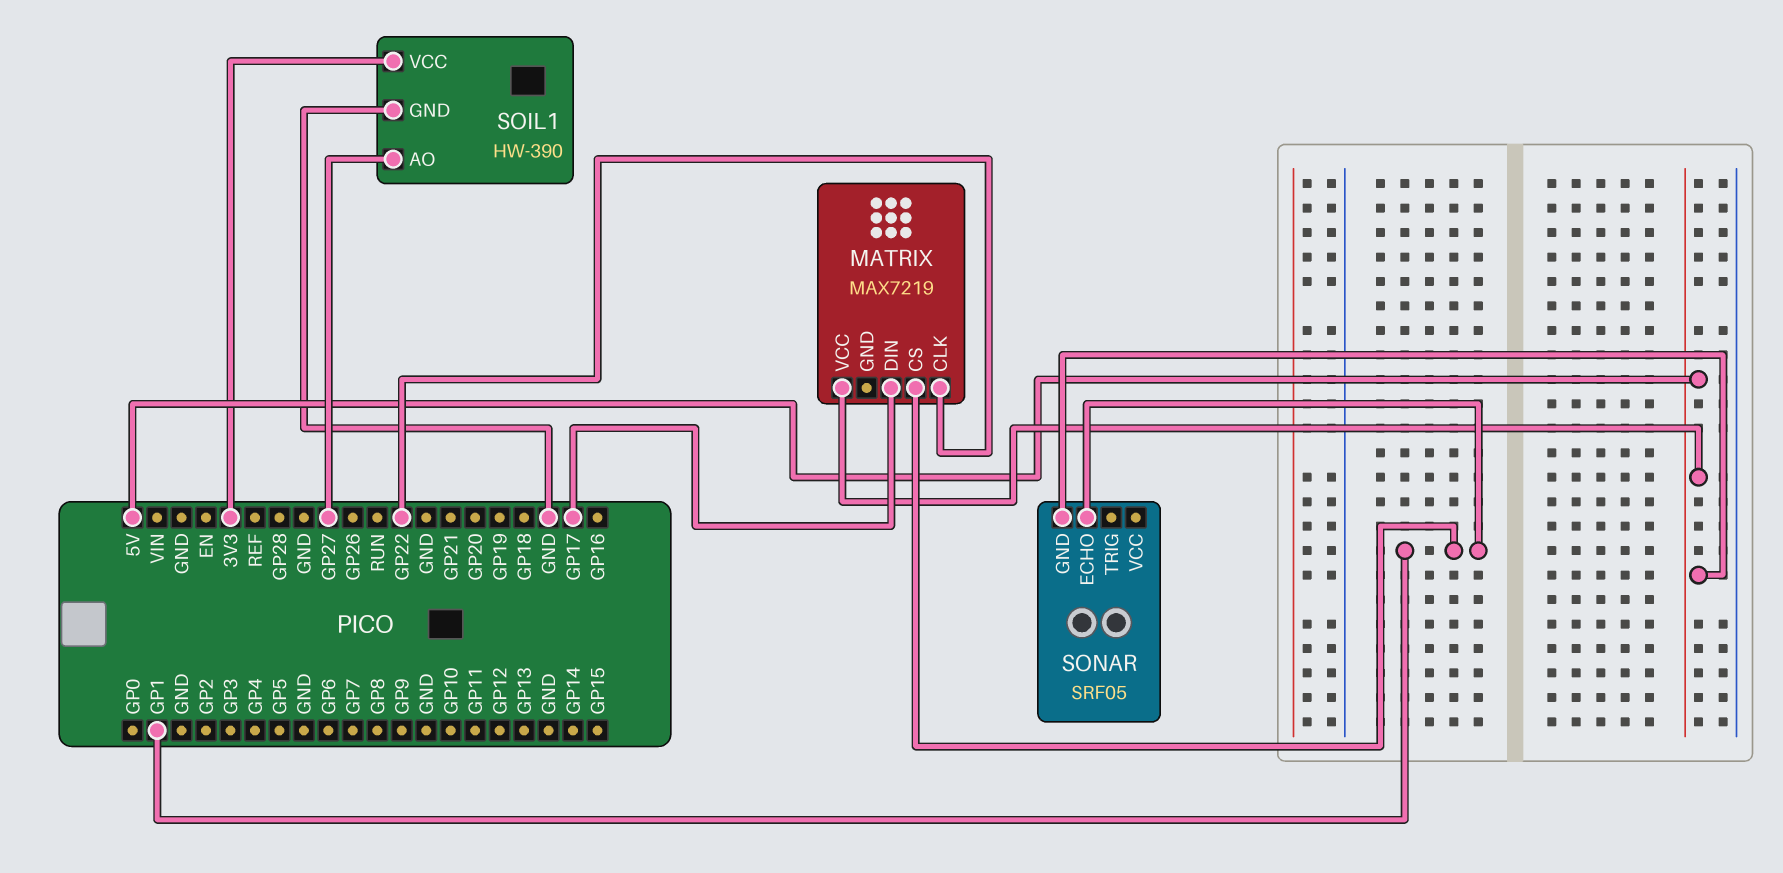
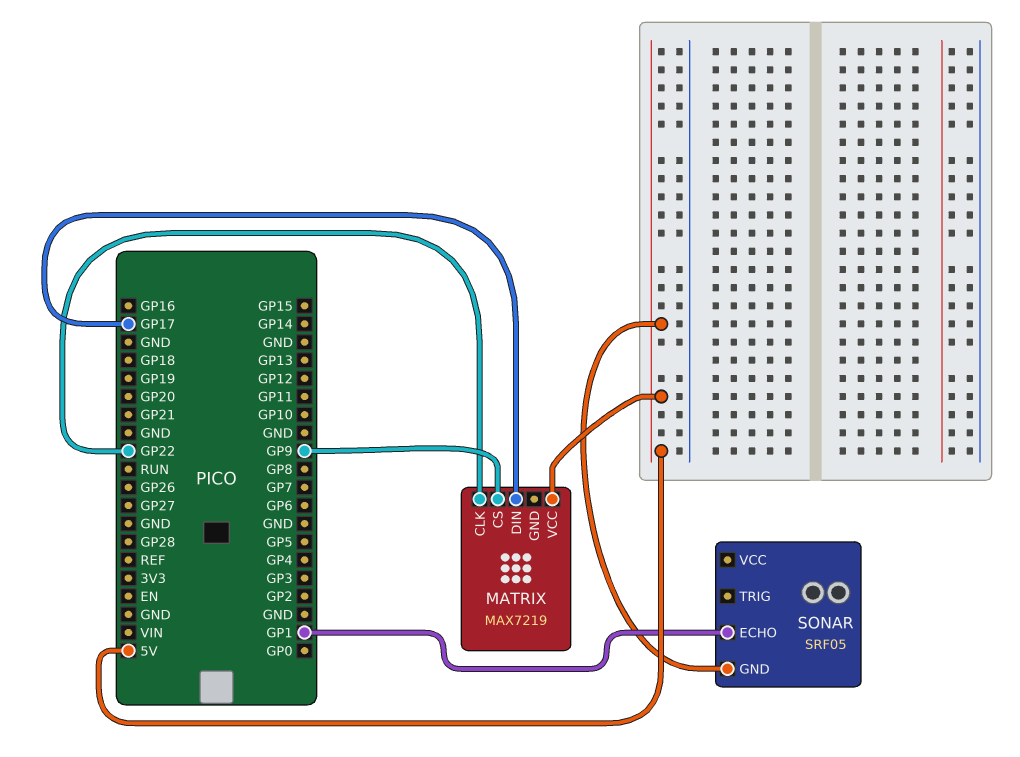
MATRIX pin CS: GP1 -> GP9
SOIL1: HW-390 -> none
SOIL1 pin AO: GP27 -> none
SOIL1 pin GND: GND -> none
SOIL1 pin VCC: 3V3 -> none

